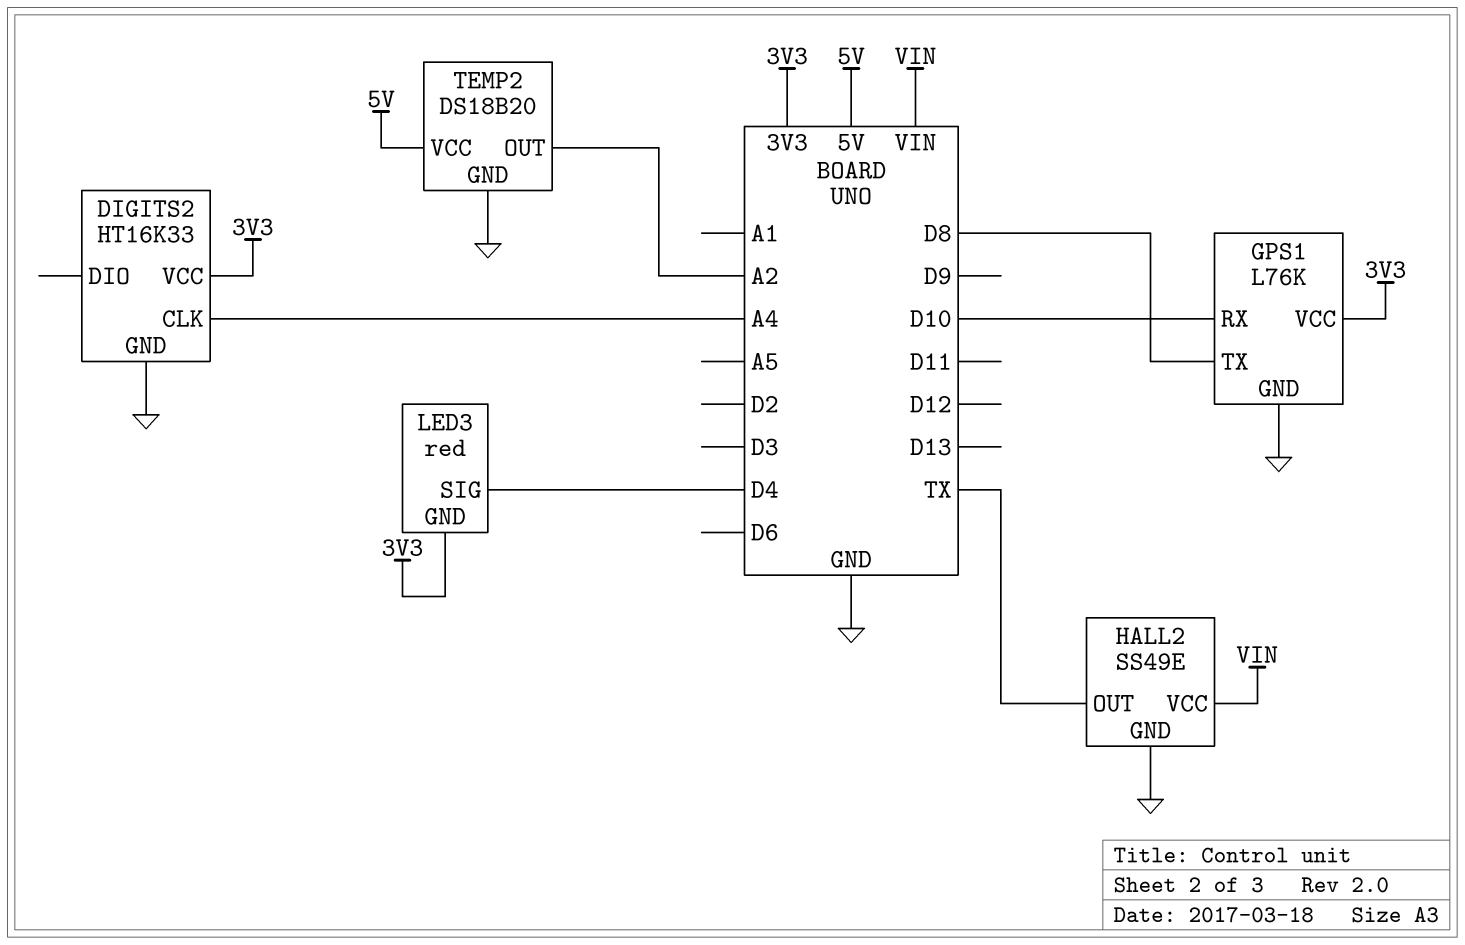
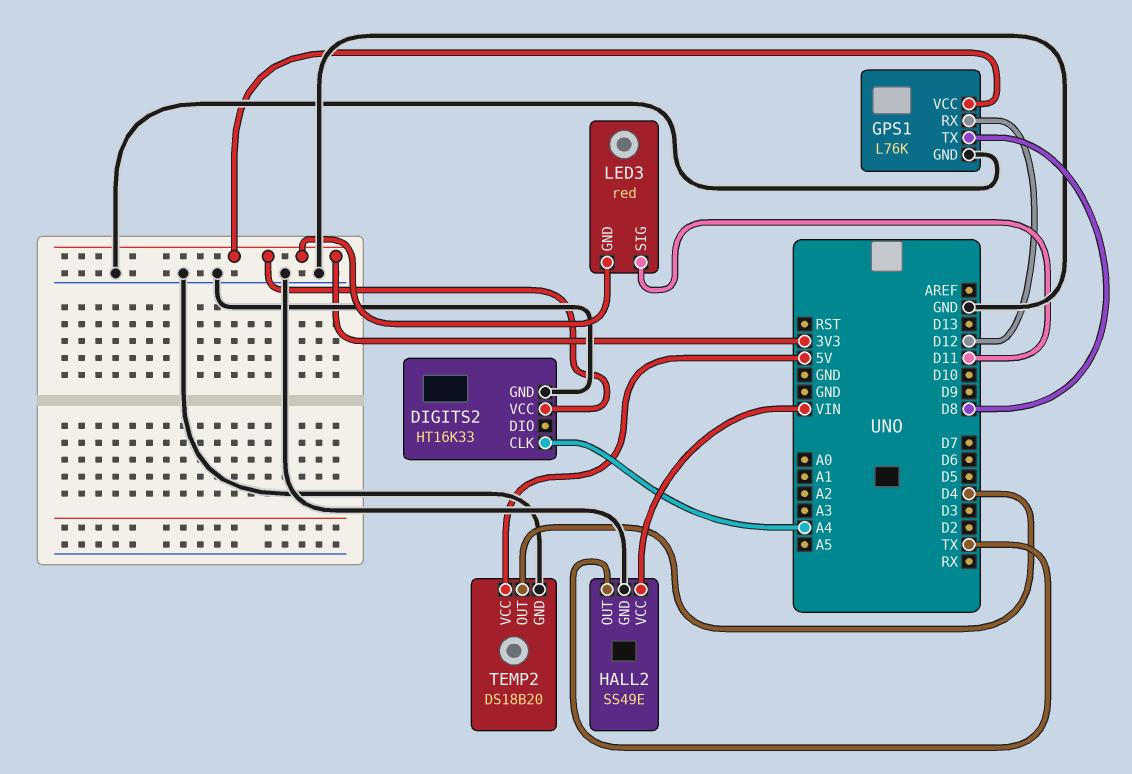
GPS1 pin RX: D10 -> D12
LED3 pin SIG: D4 -> D11
TEMP2 pin OUT: A2 -> D4

